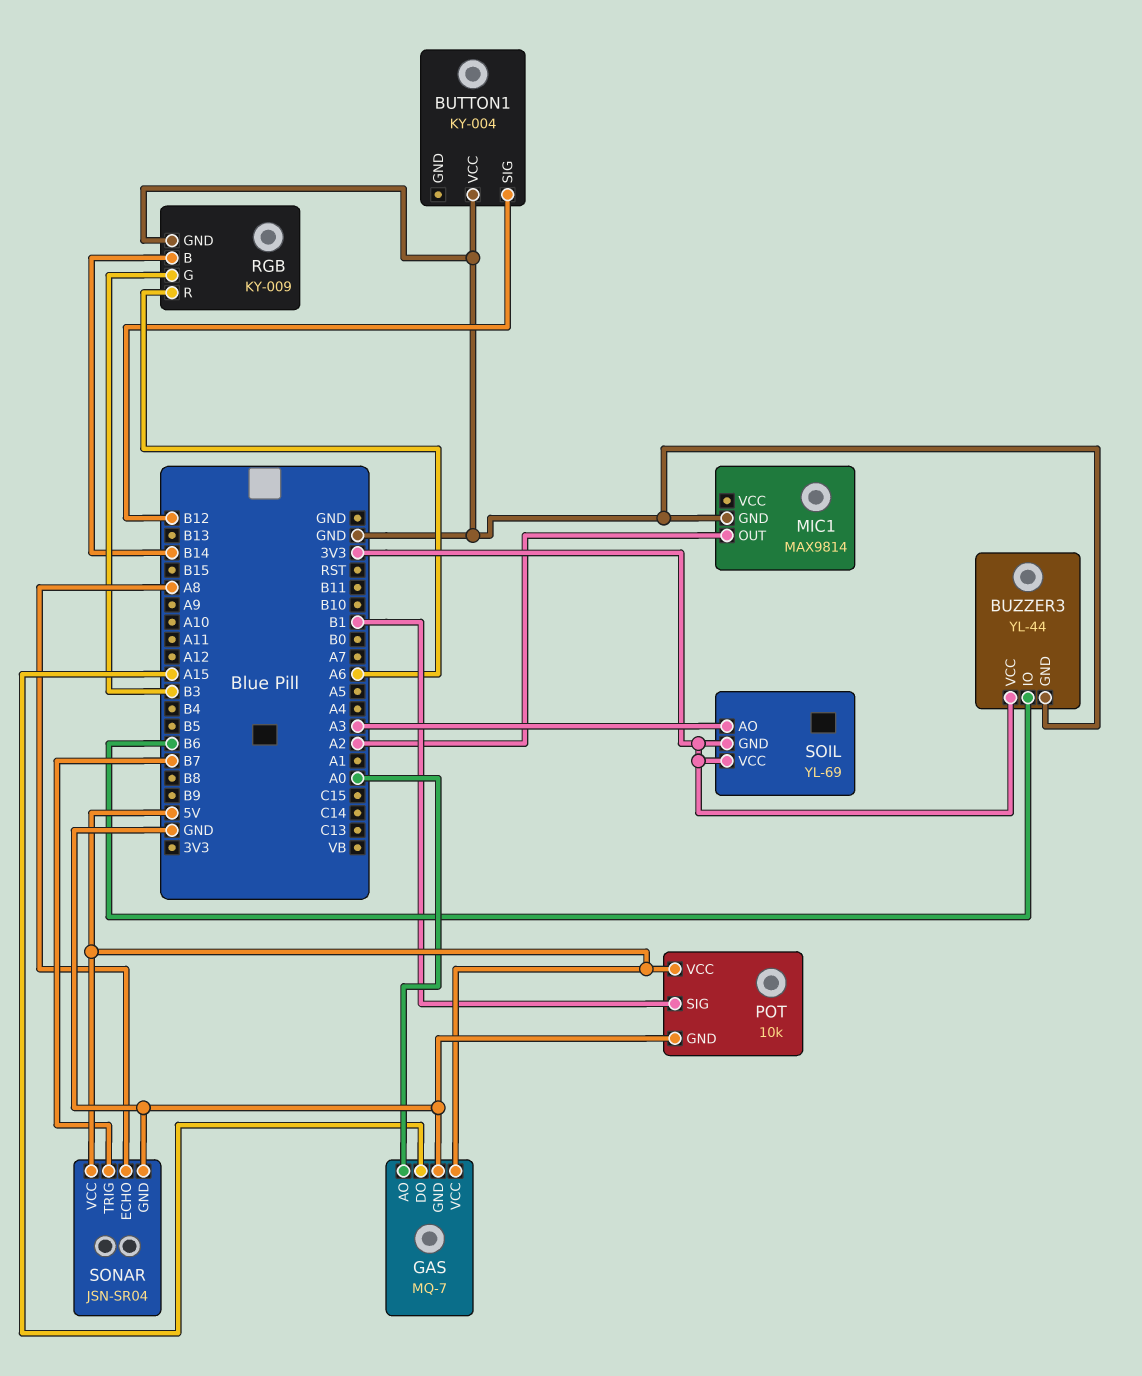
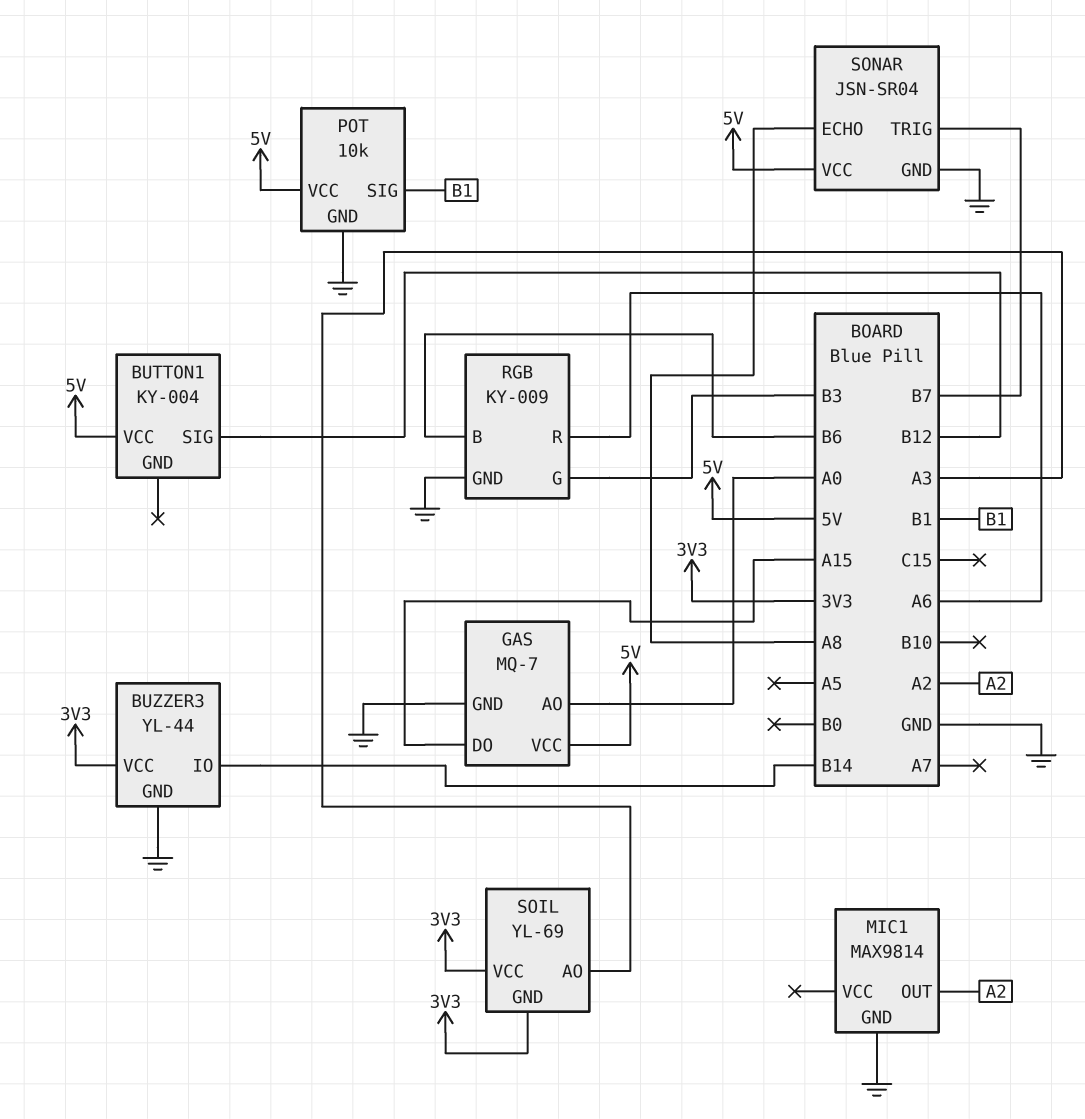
BUTTON1 pin VCC: GND -> 5V
BUZZER3 pin IO: B6 -> B14
RGB pin B: B14 -> B6

